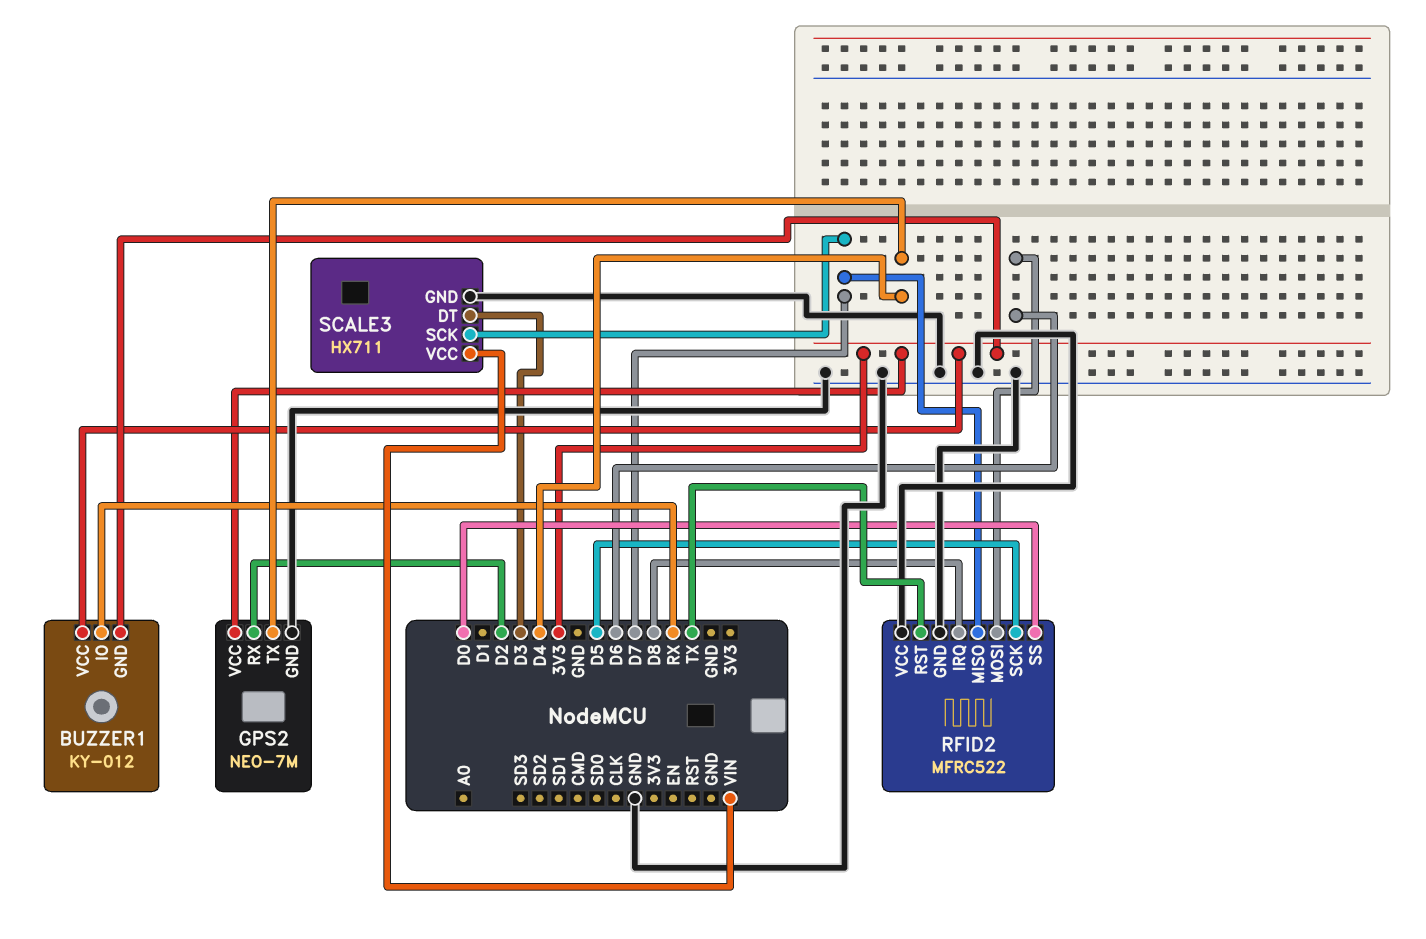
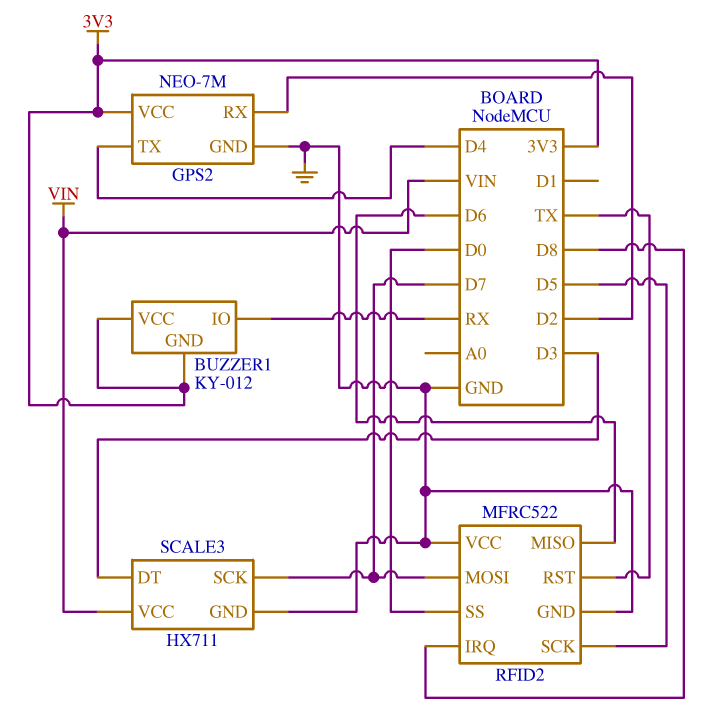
RFID2 pin MISO: D7 -> D6
RFID2 pin MOSI: D6 -> D7

